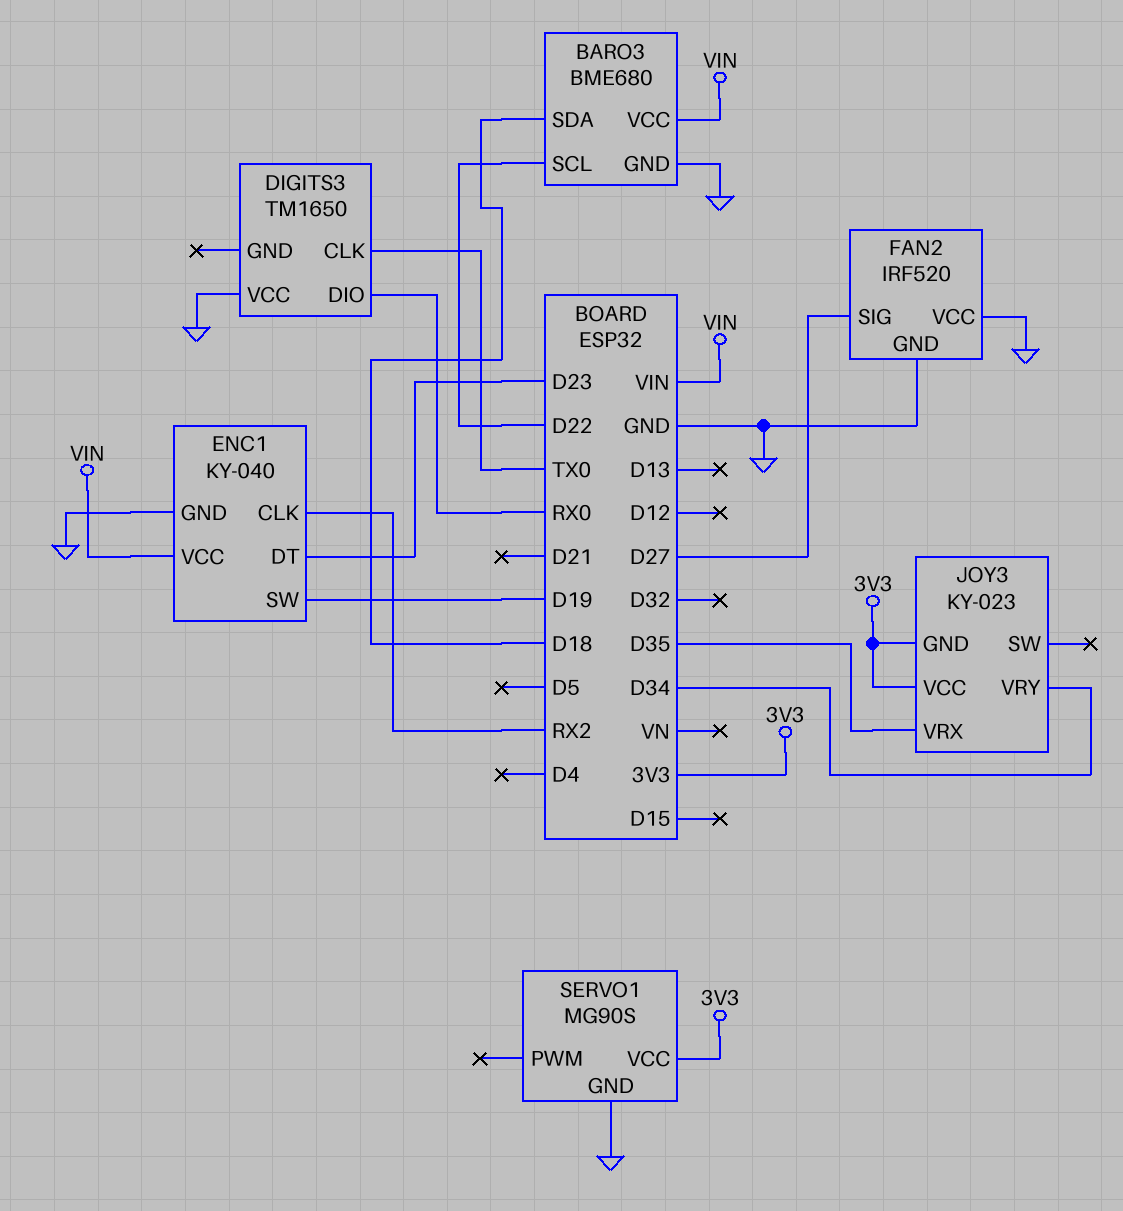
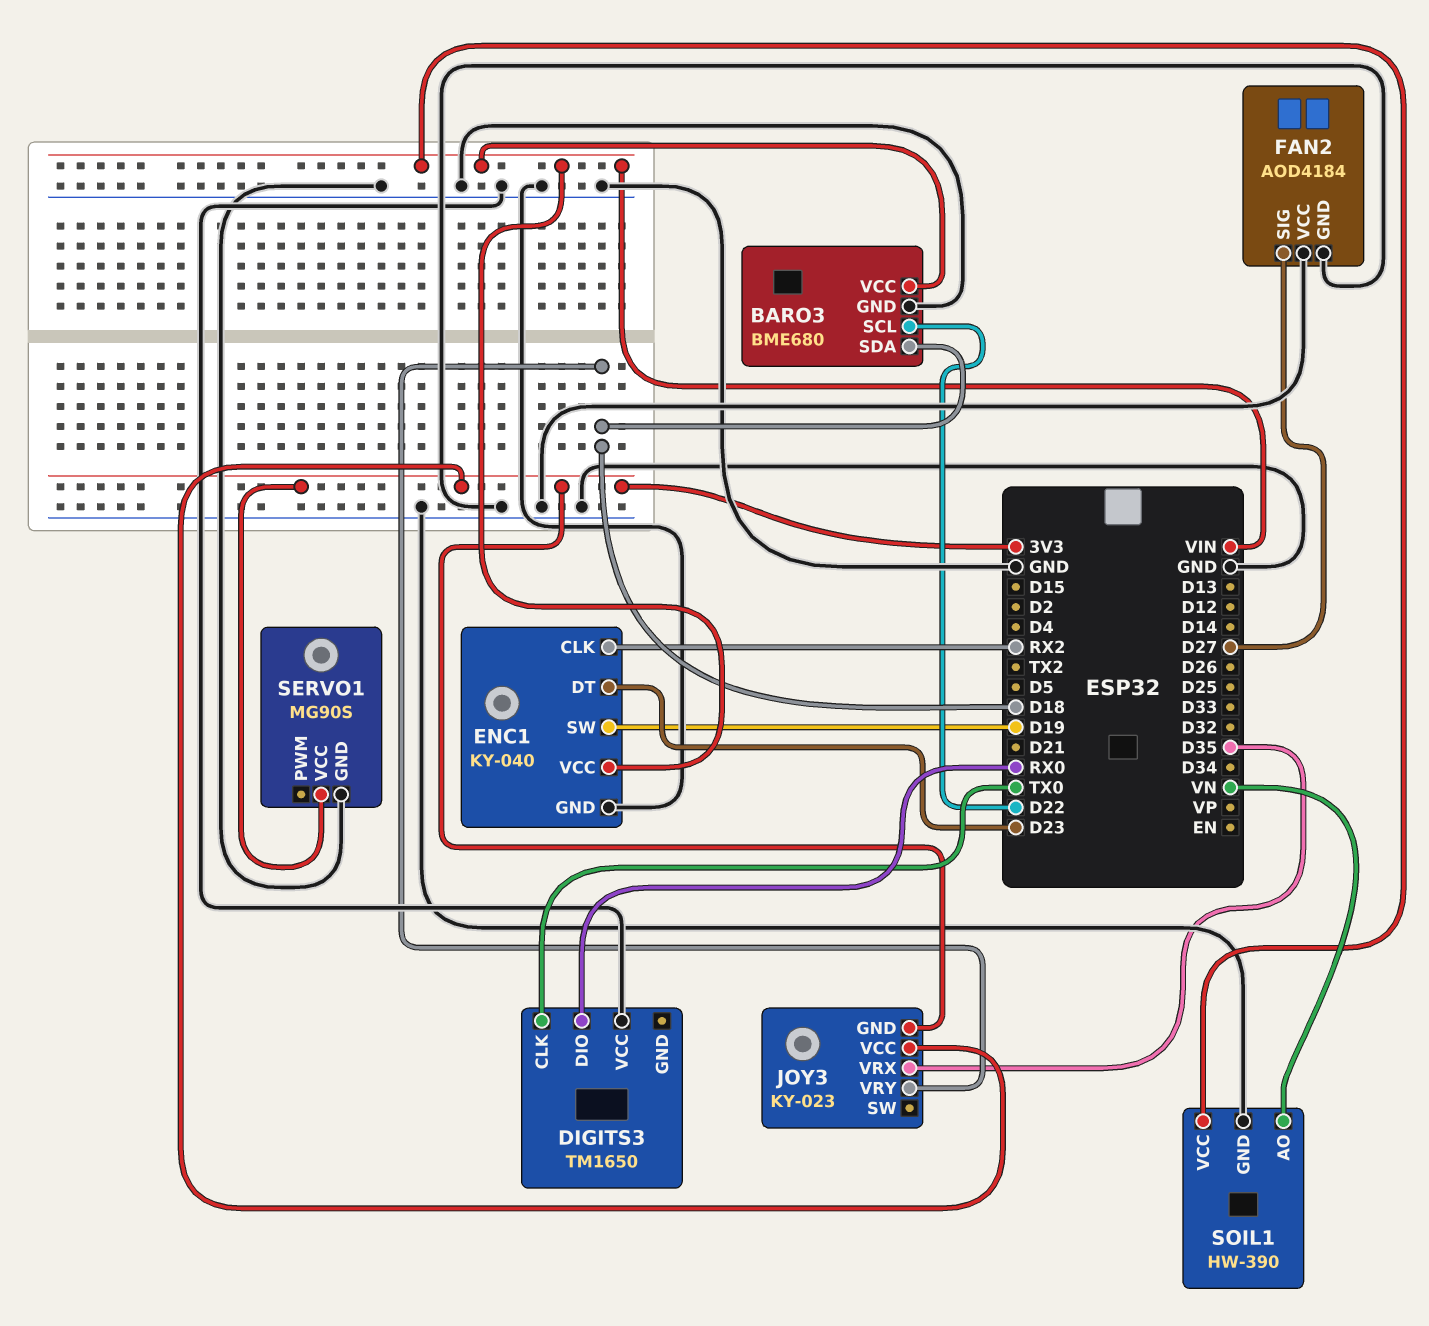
FAN2: IRF520 -> AOD4184
JOY3 pin VRY: D34 -> D18
SOIL1: none -> HW-390
SOIL1 pin AO: none -> VN
SOIL1 pin GND: none -> GND
SOIL1 pin VCC: none -> VIN

